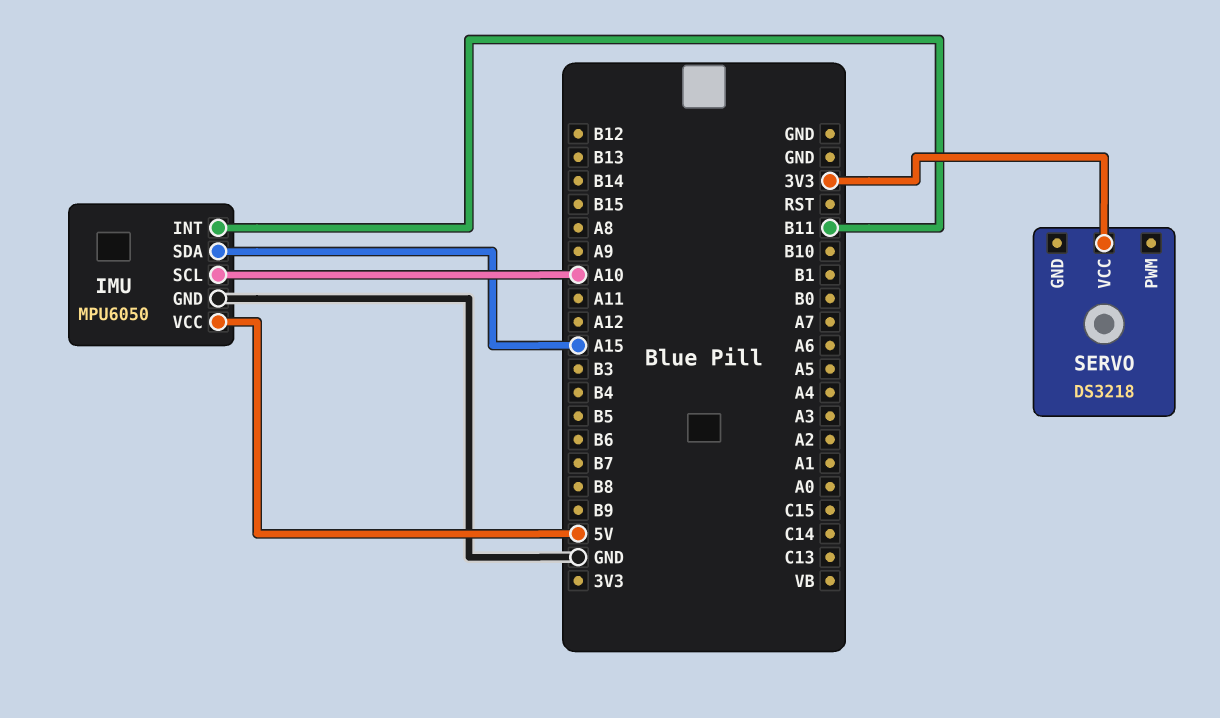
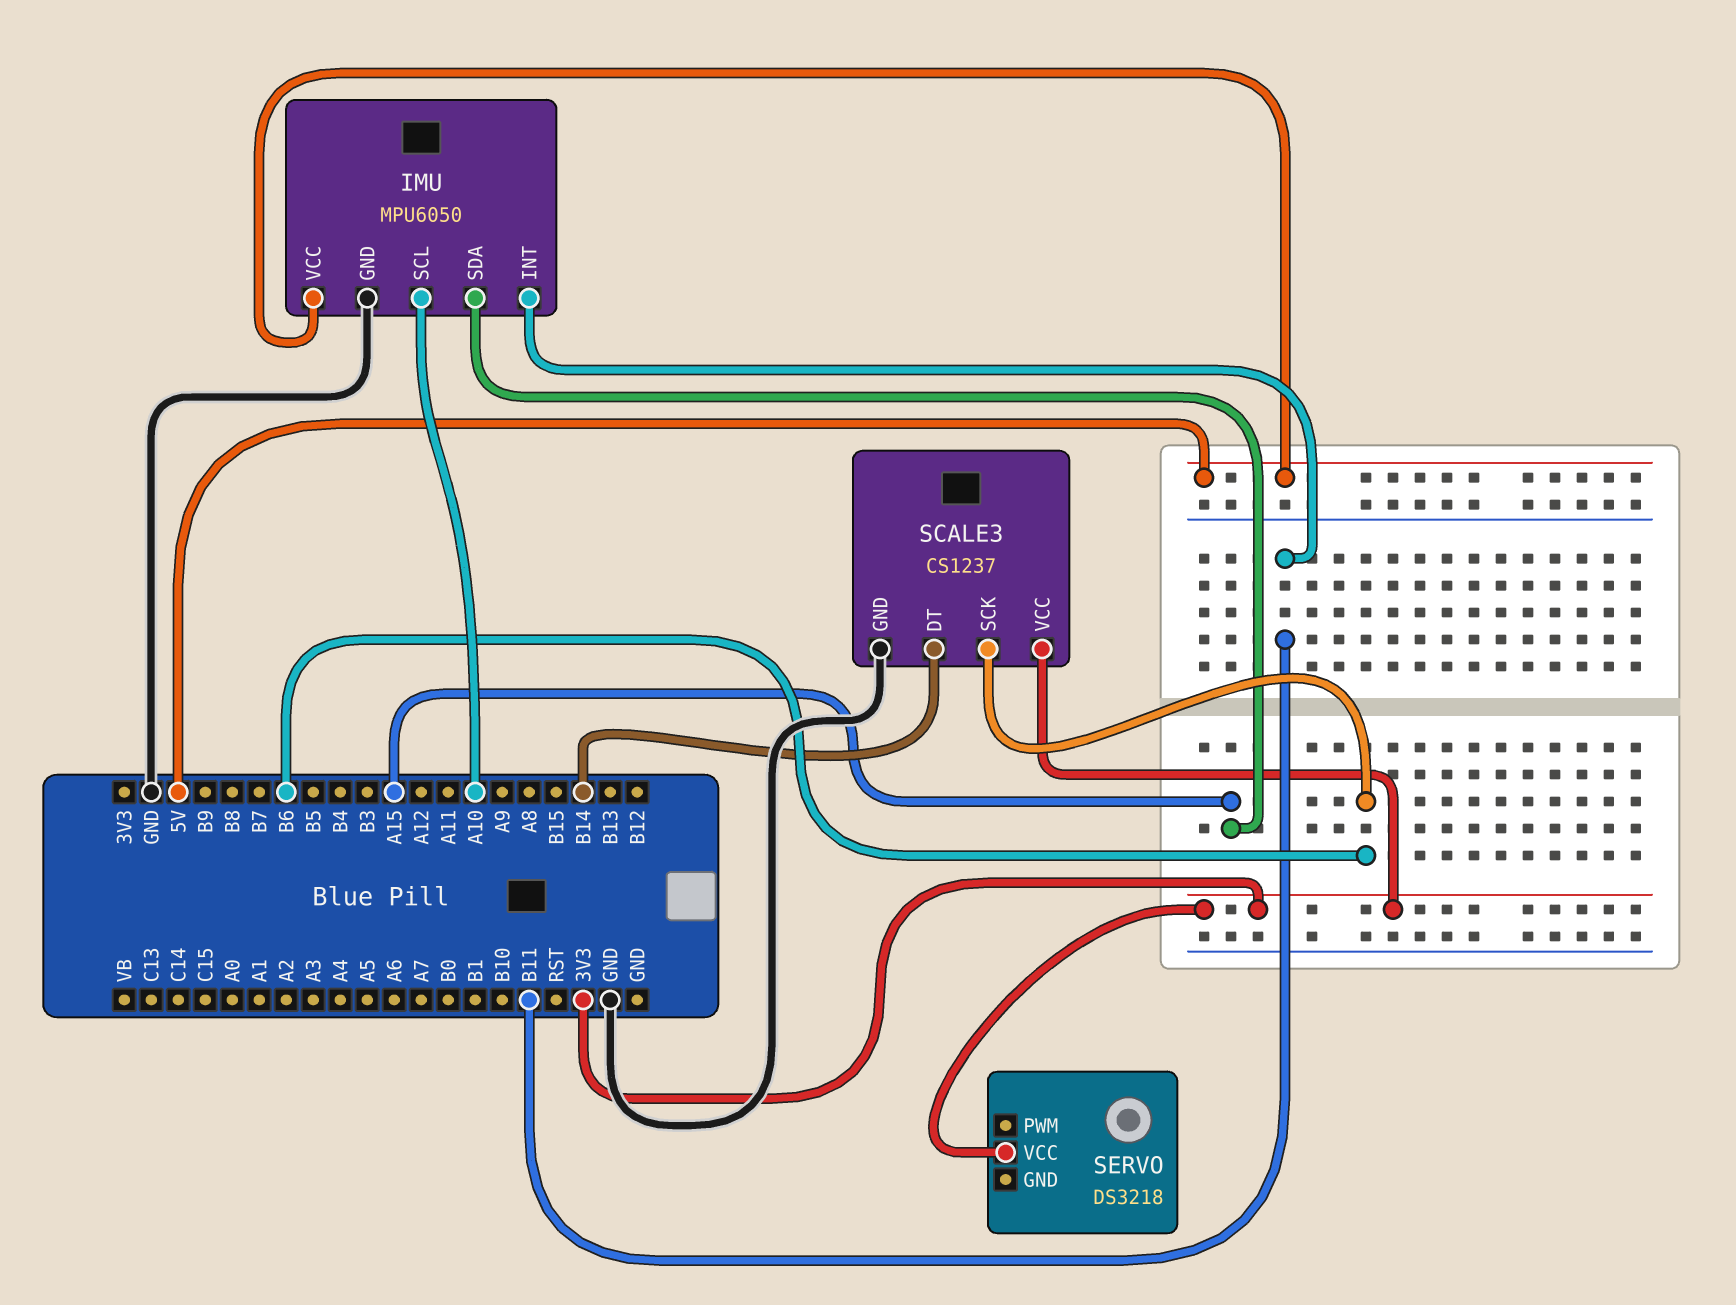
SCALE3: none -> CS1237
SCALE3 pin DT: none -> B14
SCALE3 pin GND: none -> GND
SCALE3 pin SCK: none -> B6
SCALE3 pin VCC: none -> 3V3

